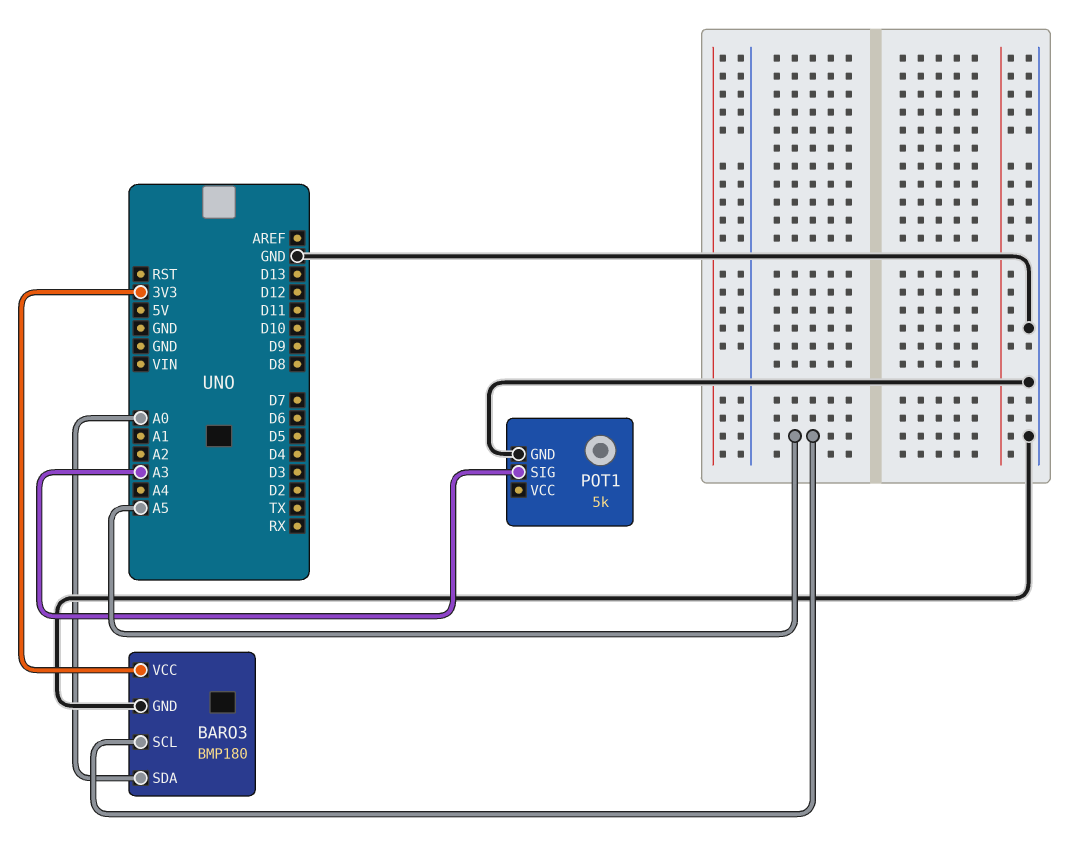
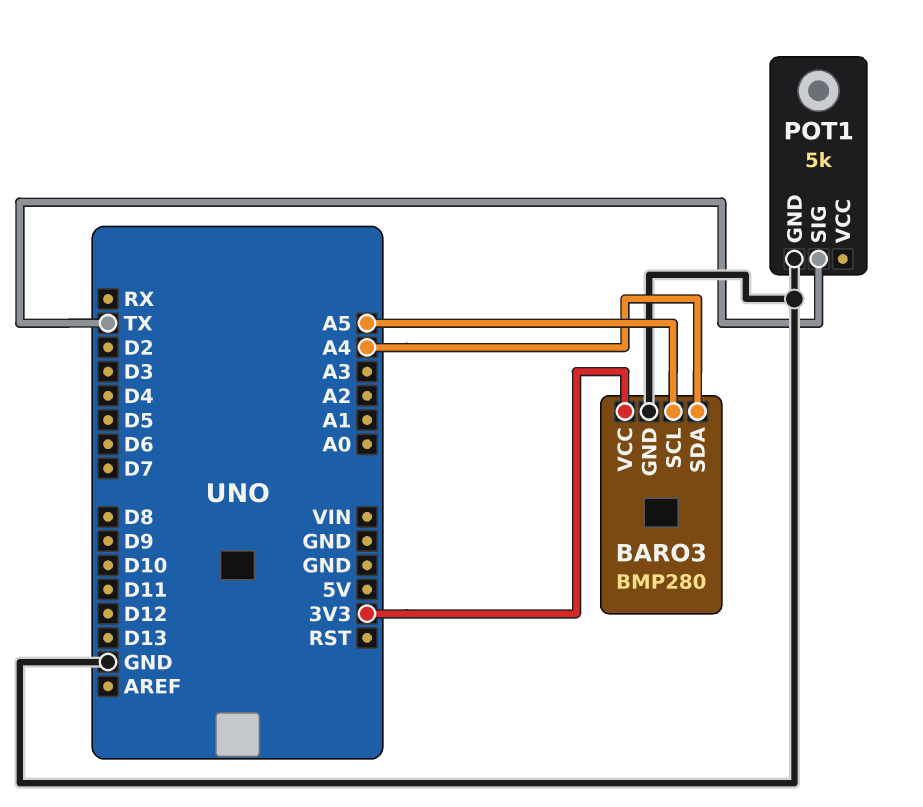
BARO3: BMP180 -> BMP280
BARO3 pin SDA: A0 -> A4
POT1 pin SIG: A3 -> TX

